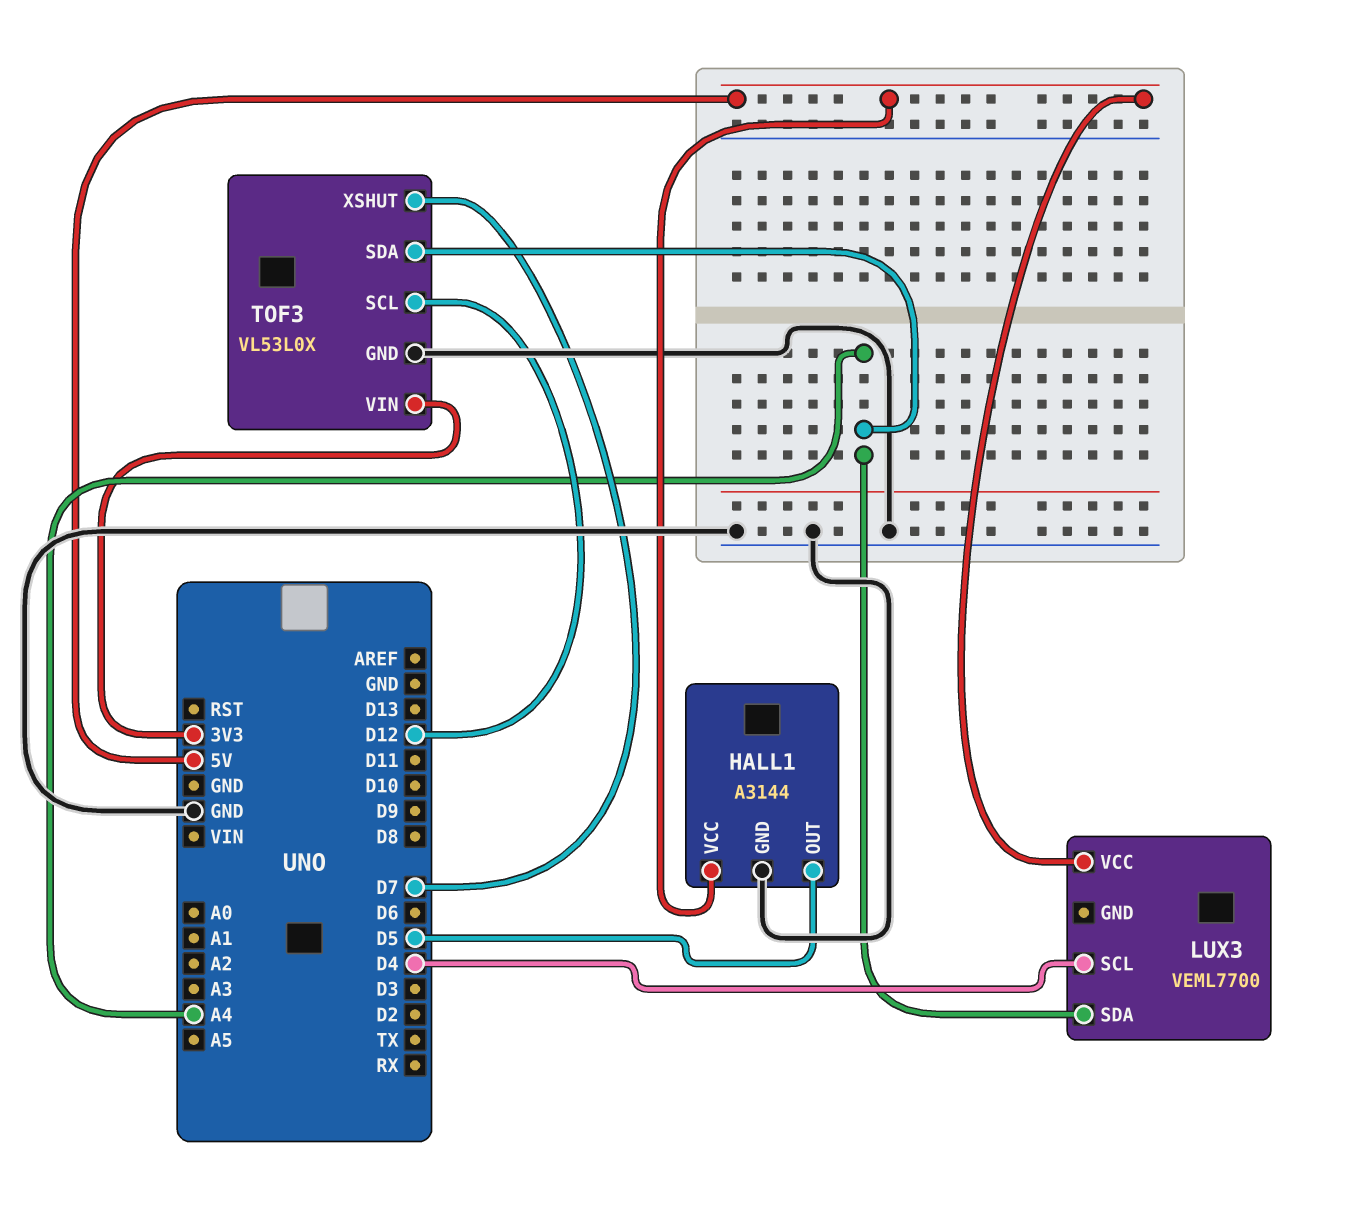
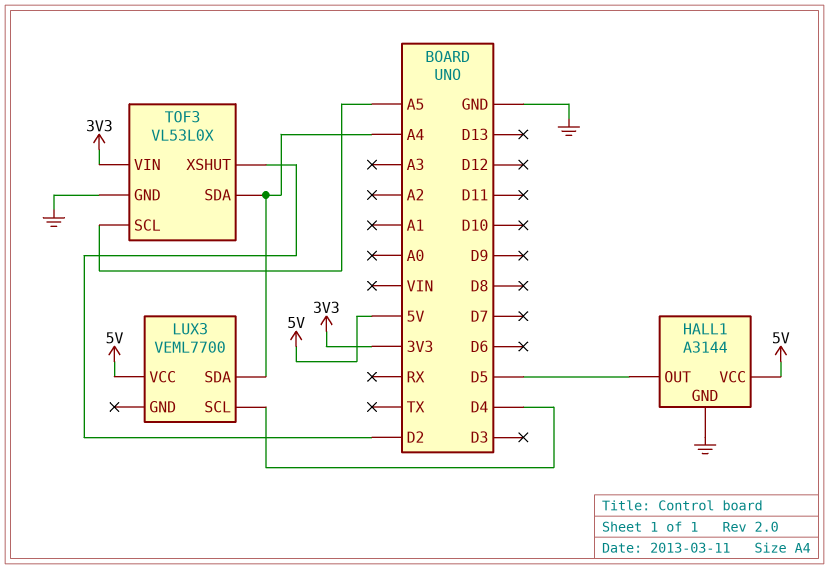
TOF3 pin SCL: D12 -> A5
TOF3 pin XSHUT: D7 -> D2

